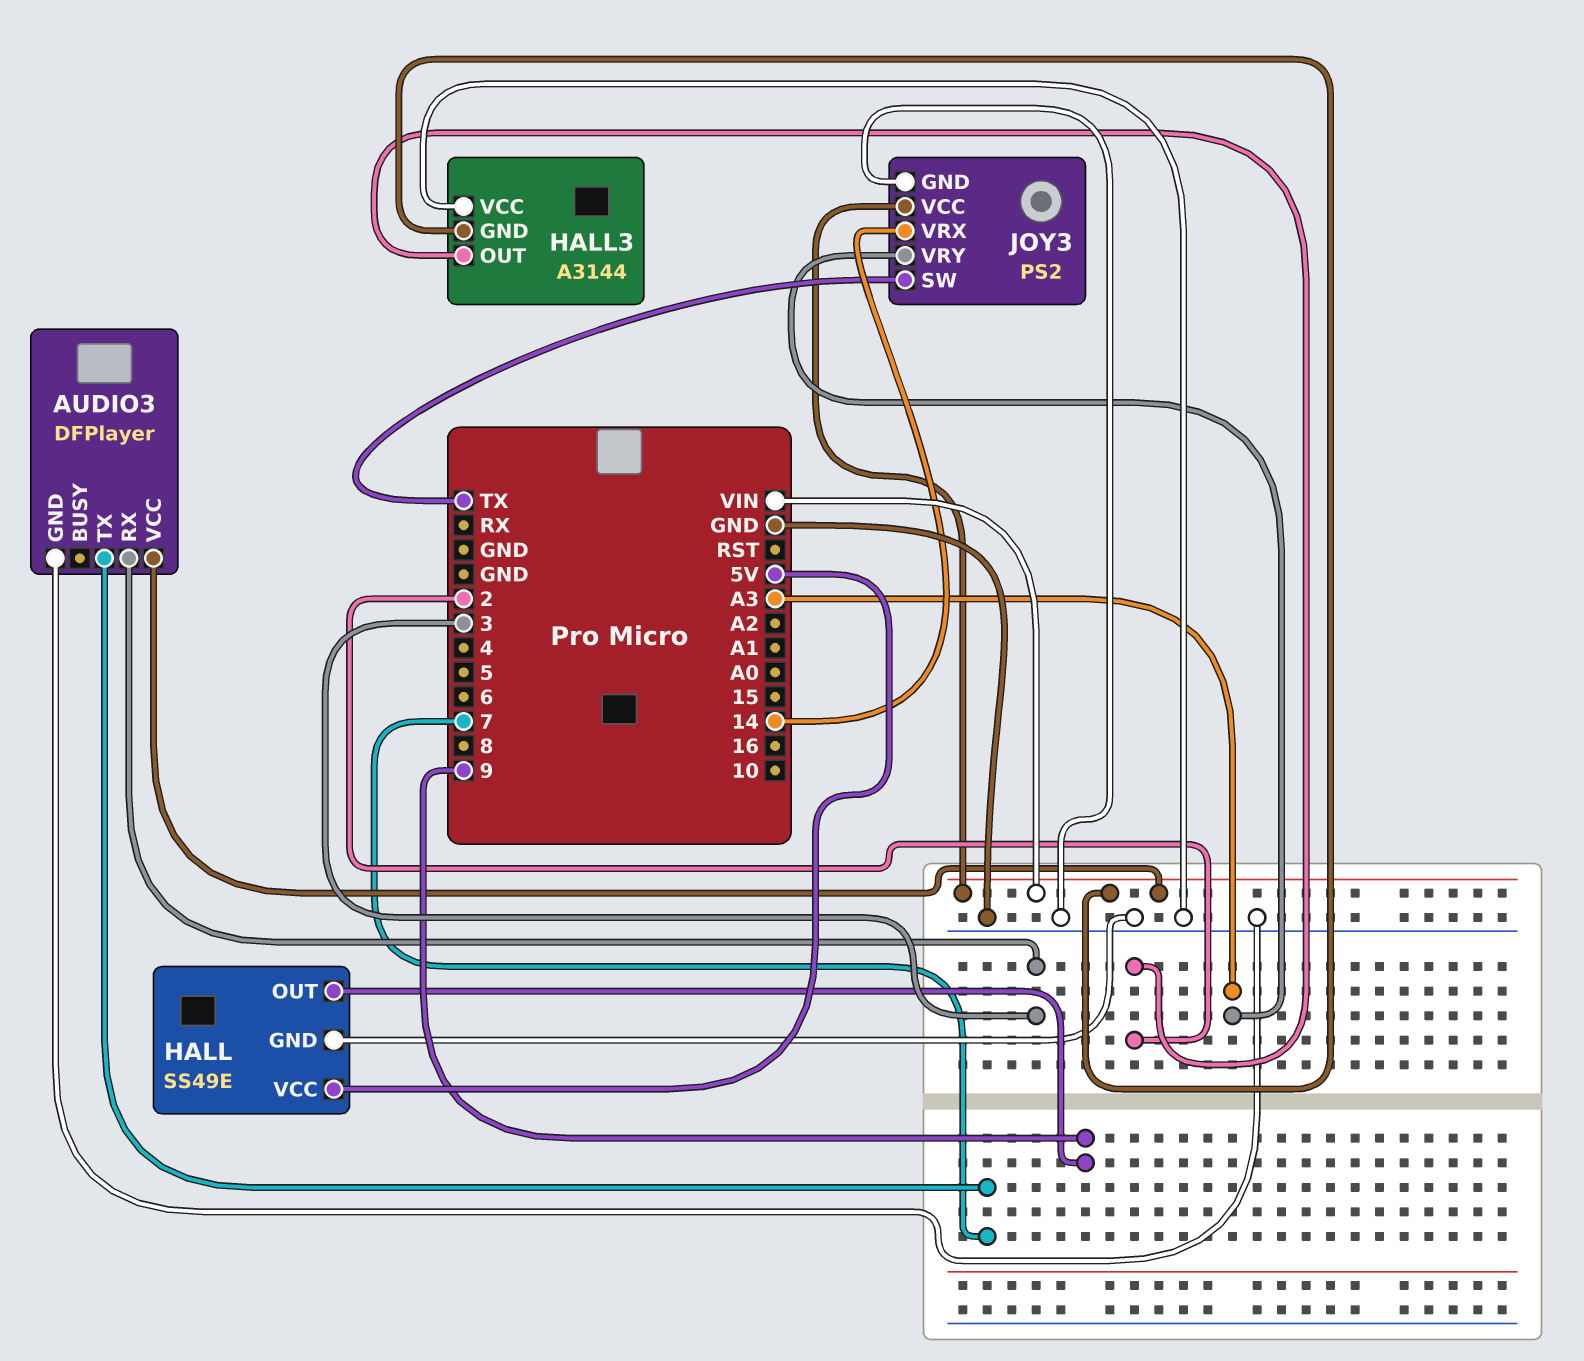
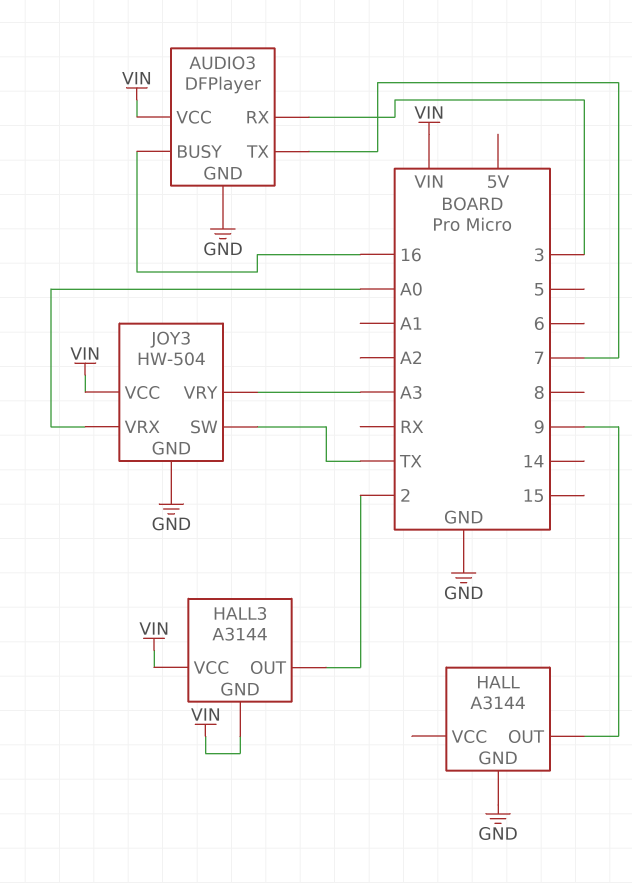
AUDIO3 pin BUSY: none -> 16
HALL: SS49E -> A3144
HALL pin VCC: 5V -> none
HALL3 pin VCC: GND -> VIN
JOY3: PS2 -> HW-504
JOY3 pin VRX: 14 -> A0

